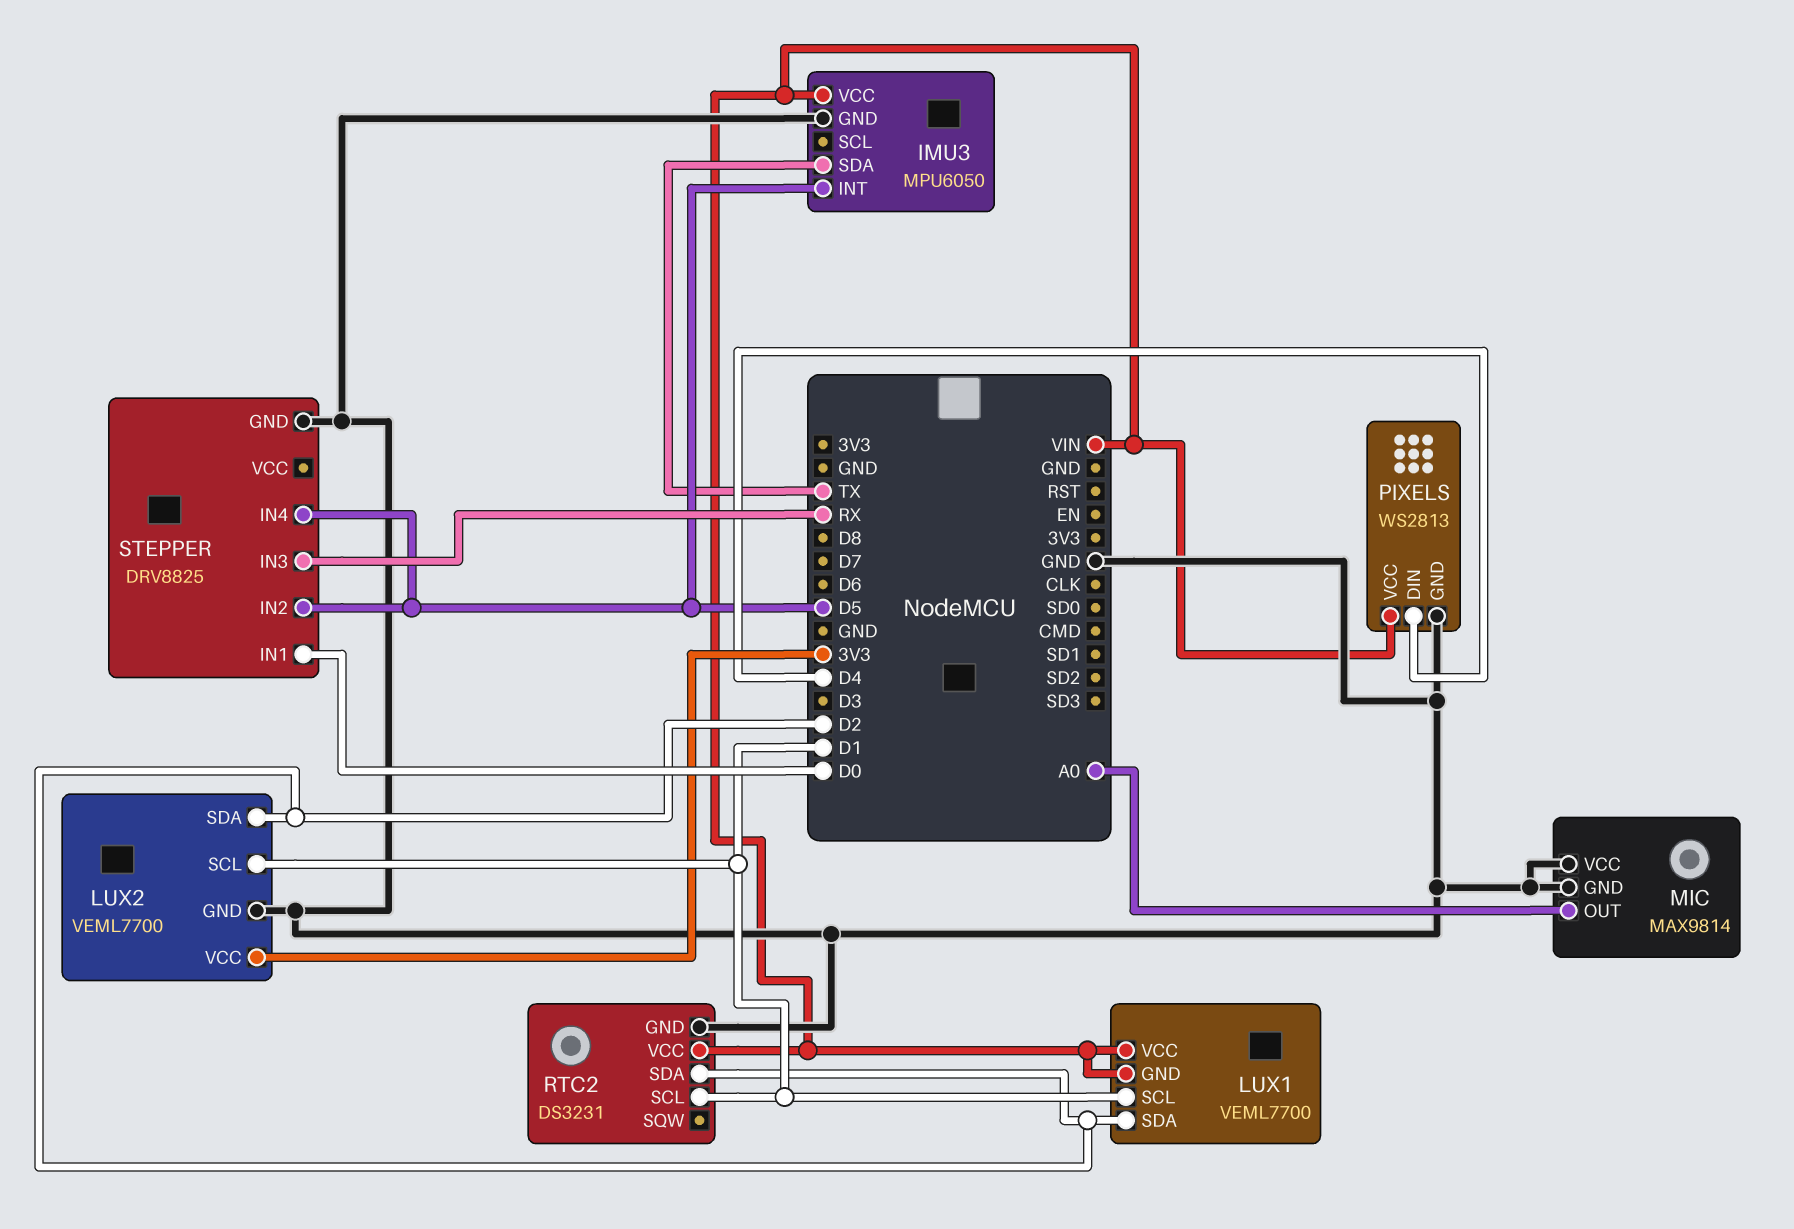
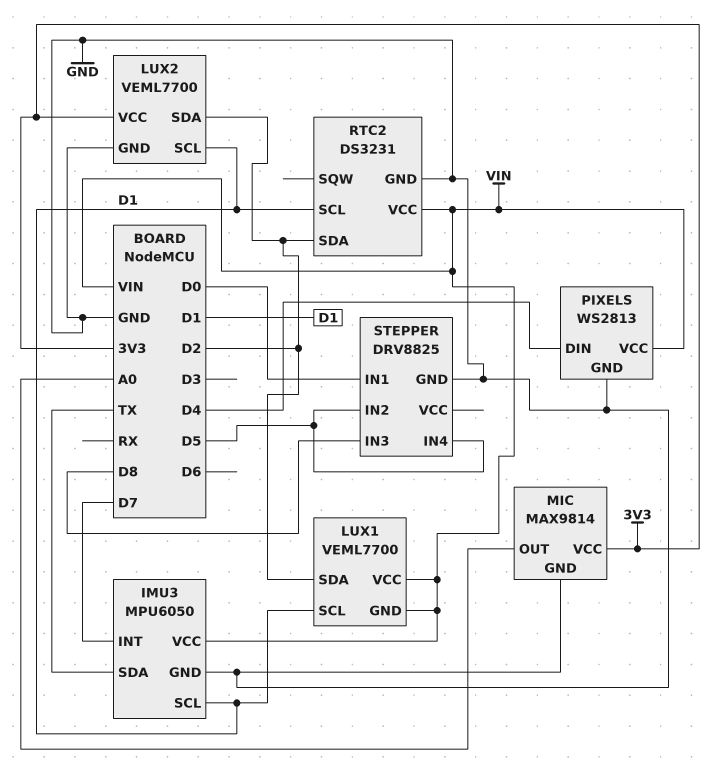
IMU3 pin INT: D5 -> D7
IMU3 pin SCL: none -> D1
MIC pin VCC: GND -> 3V3
STEPPER pin IN3: RX -> D8

